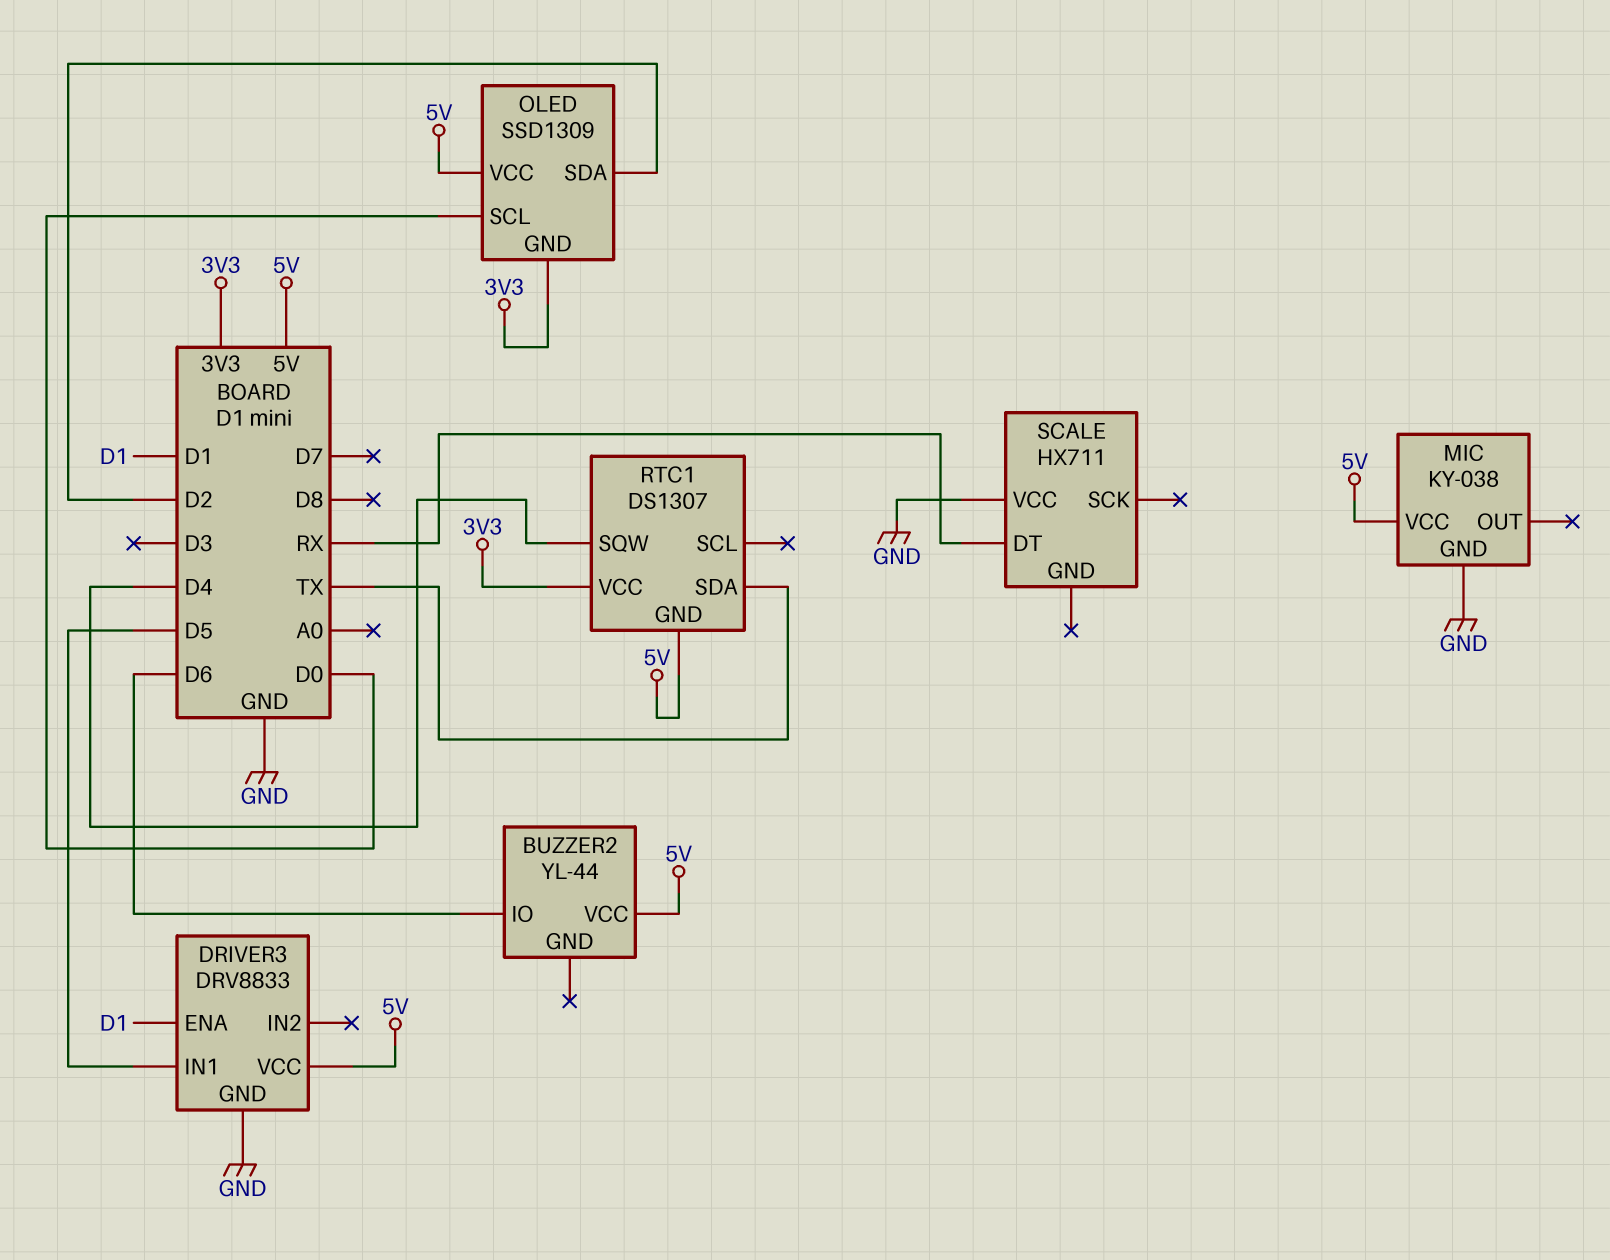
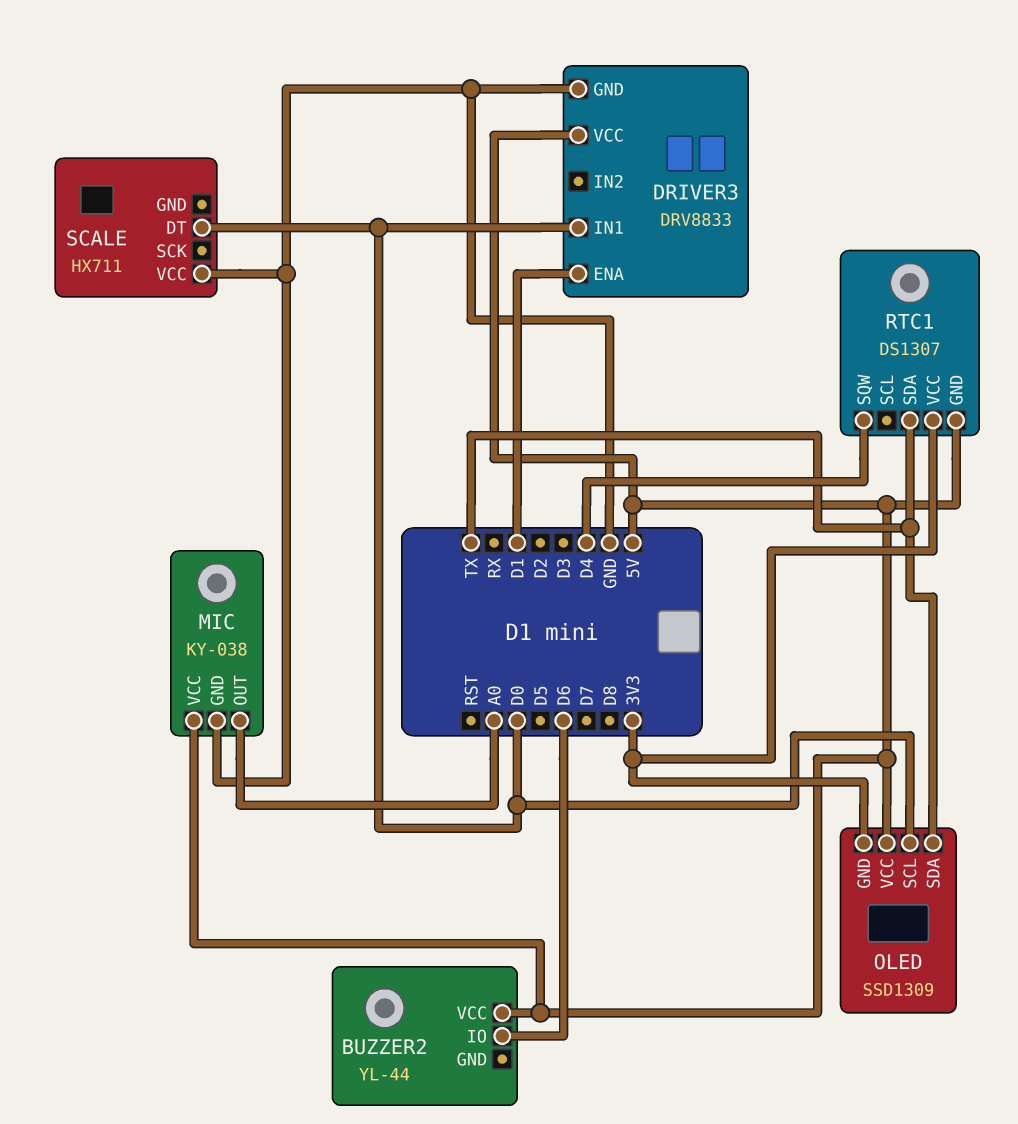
DRIVER3 pin IN1: D5 -> D0
MIC pin OUT: none -> A0
OLED pin SDA: D2 -> TX
SCALE pin DT: RX -> D0

